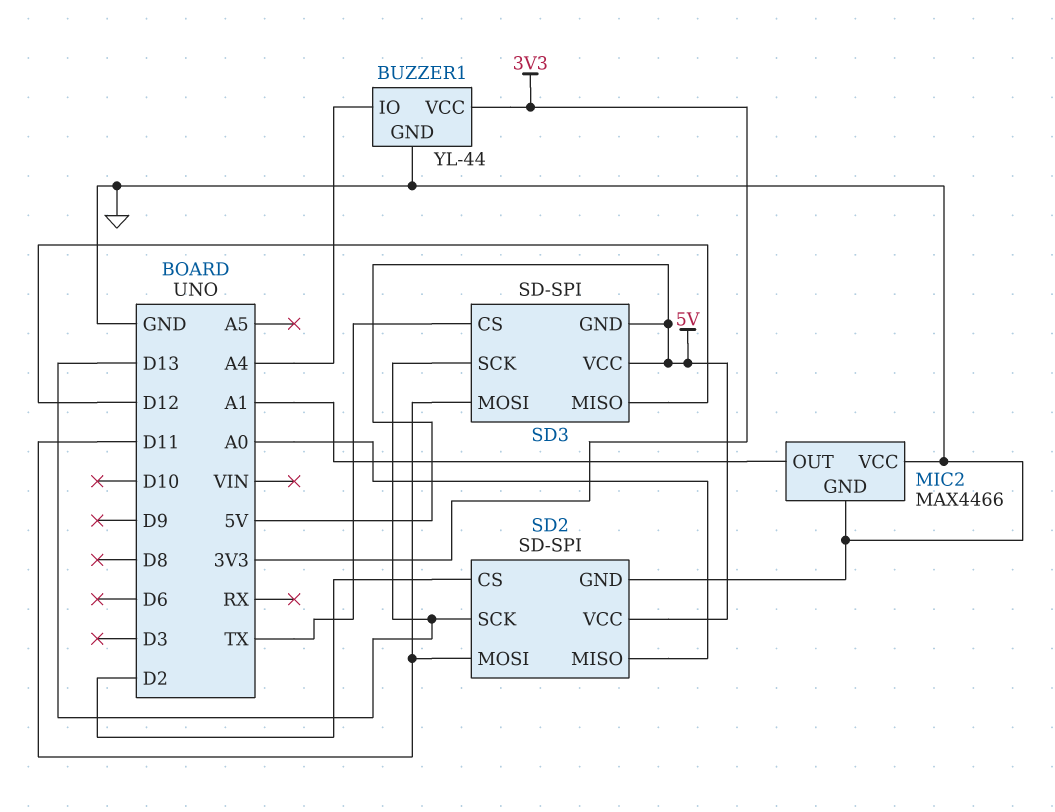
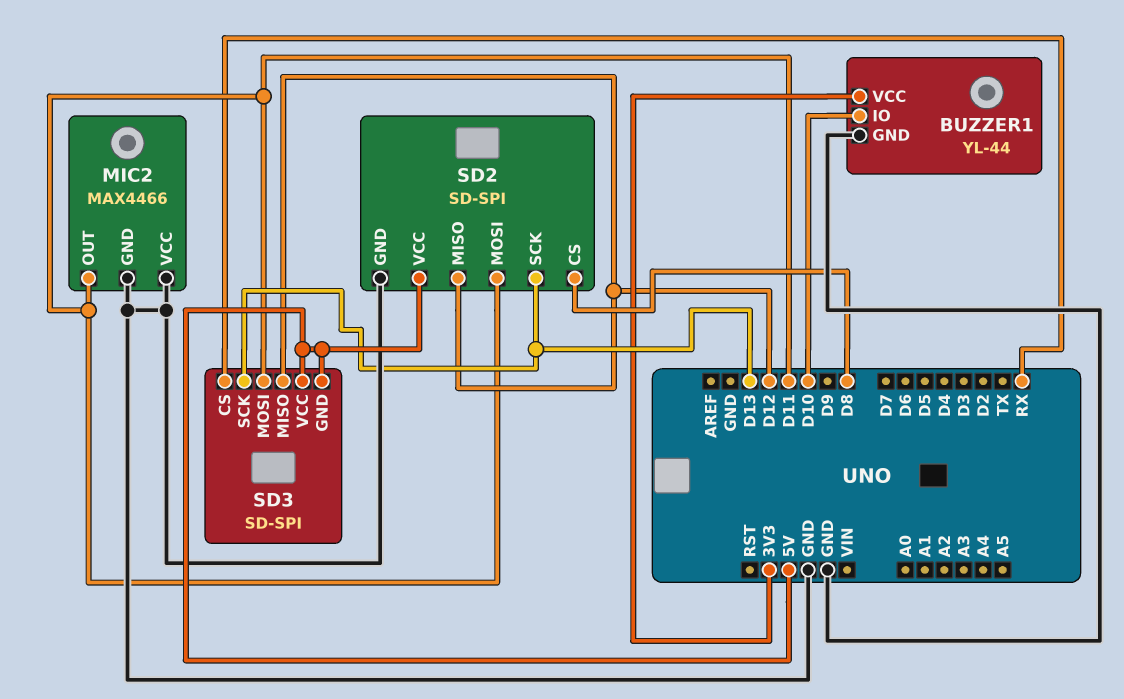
BUZZER1 pin IO: A4 -> D10
MIC2 pin OUT: A1 -> D11
SD2 pin CS: D2 -> D8
SD2 pin MISO: A0 -> D12
SD3 pin CS: TX -> RX

